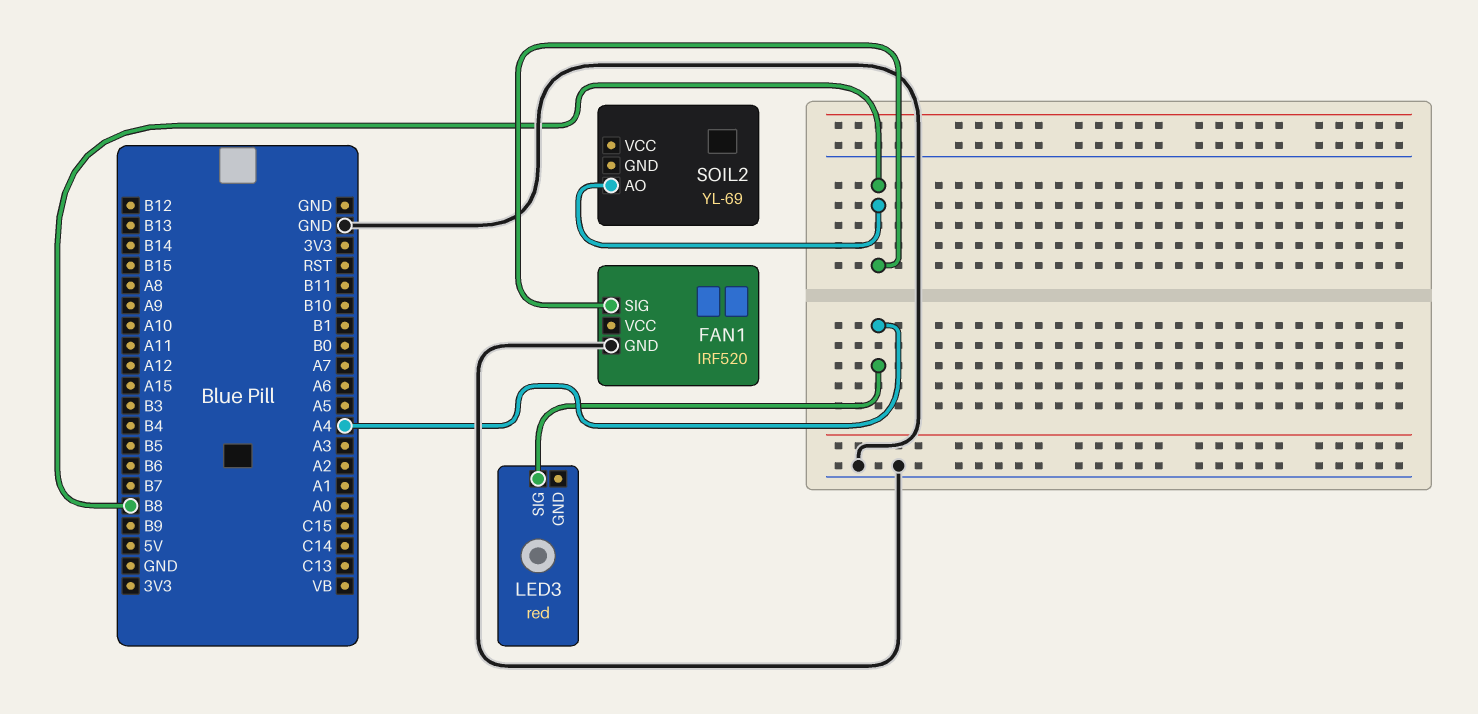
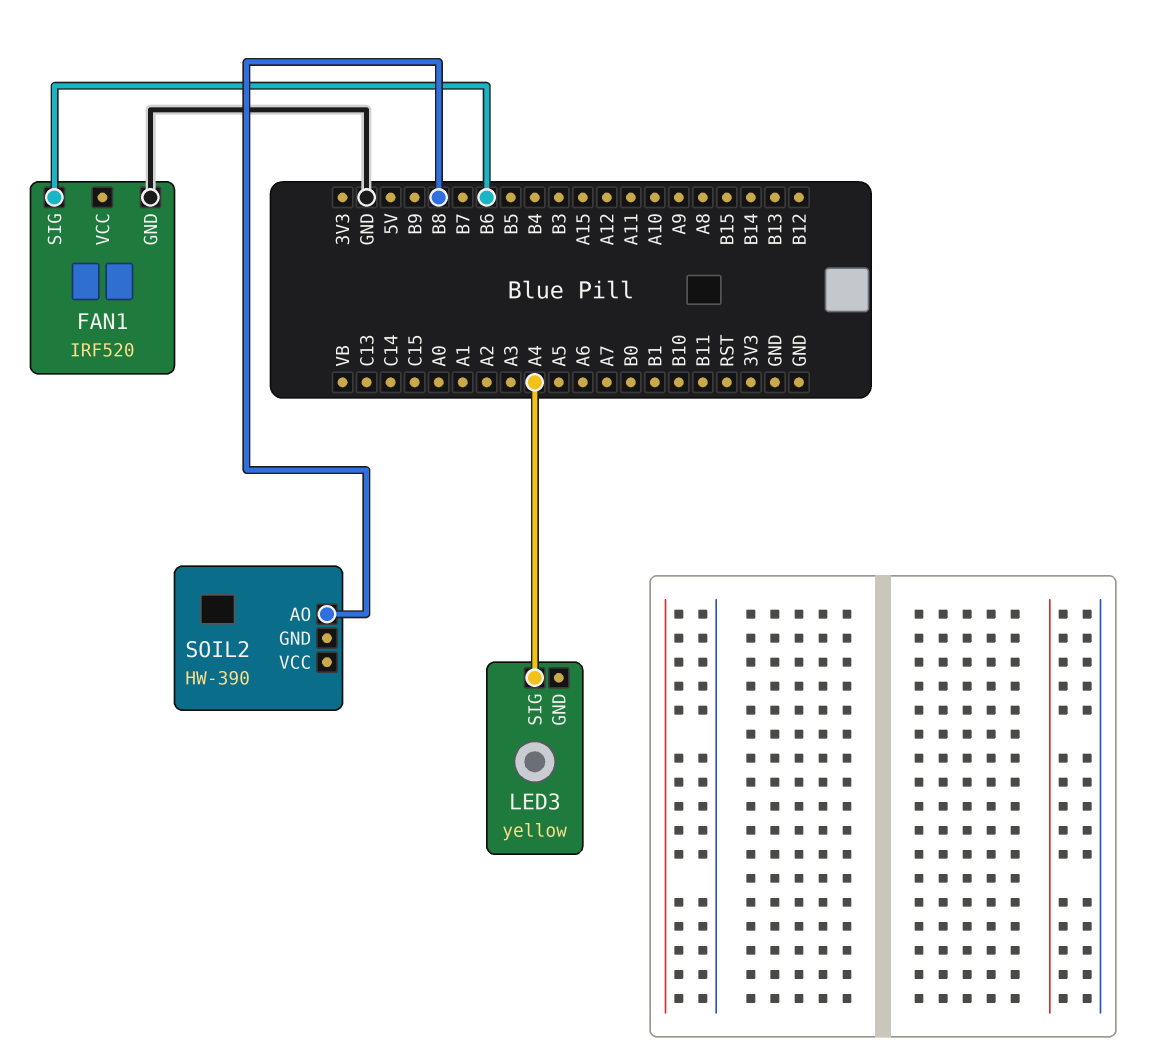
FAN1 pin SIG: B8 -> B6
LED3: red -> yellow
SOIL2: YL-69 -> HW-390

